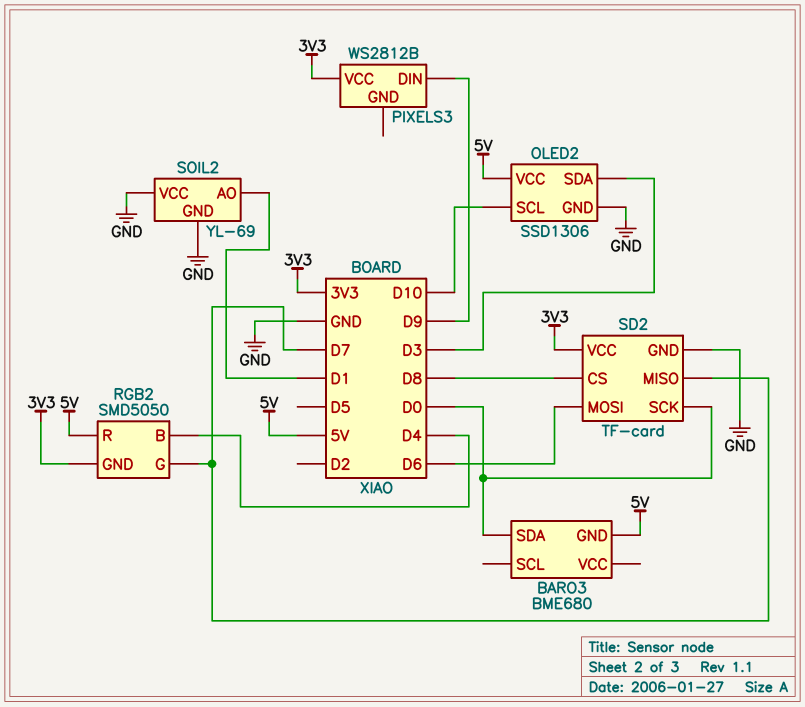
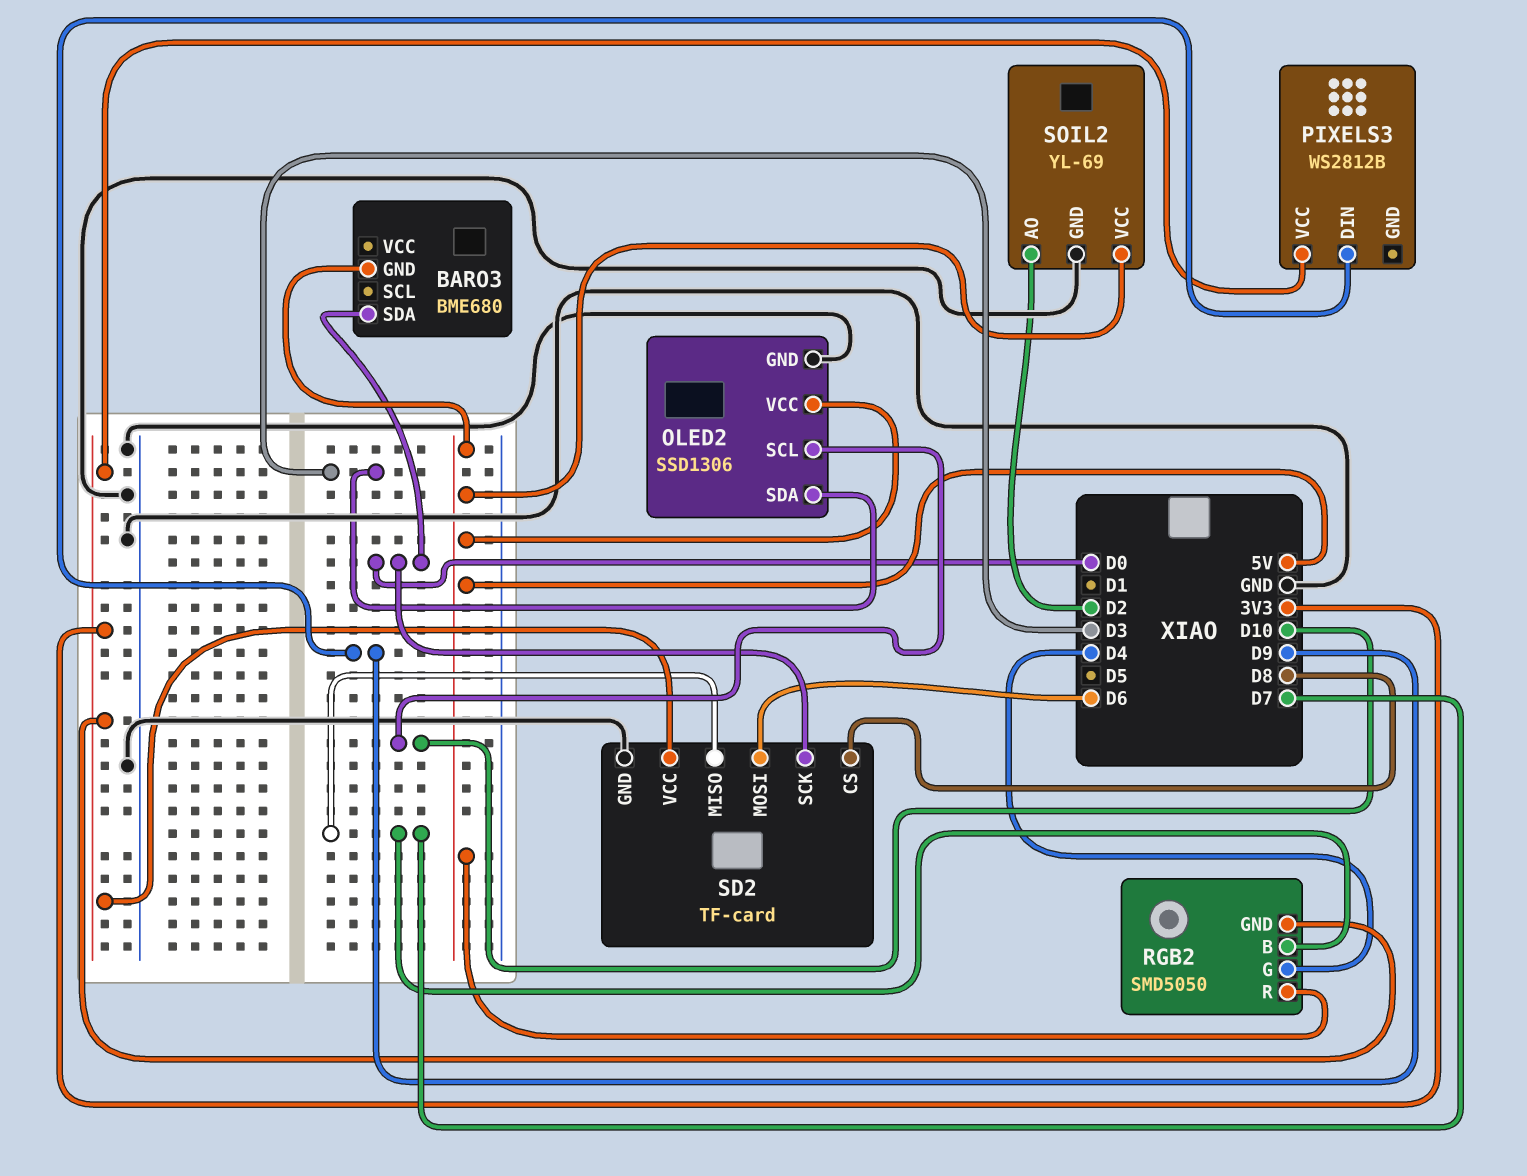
RGB2 pin B: D4 -> D7
RGB2 pin G: D7 -> D4
SOIL2 pin AO: D1 -> D2
SOIL2 pin VCC: GND -> 5V

